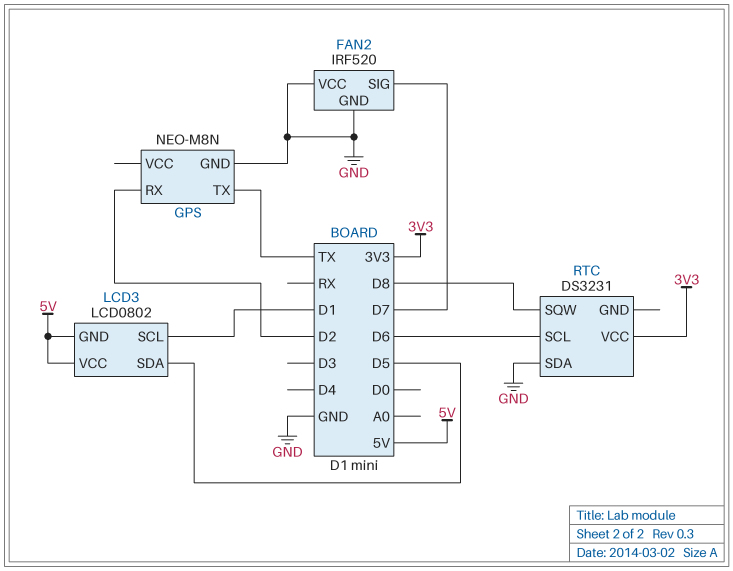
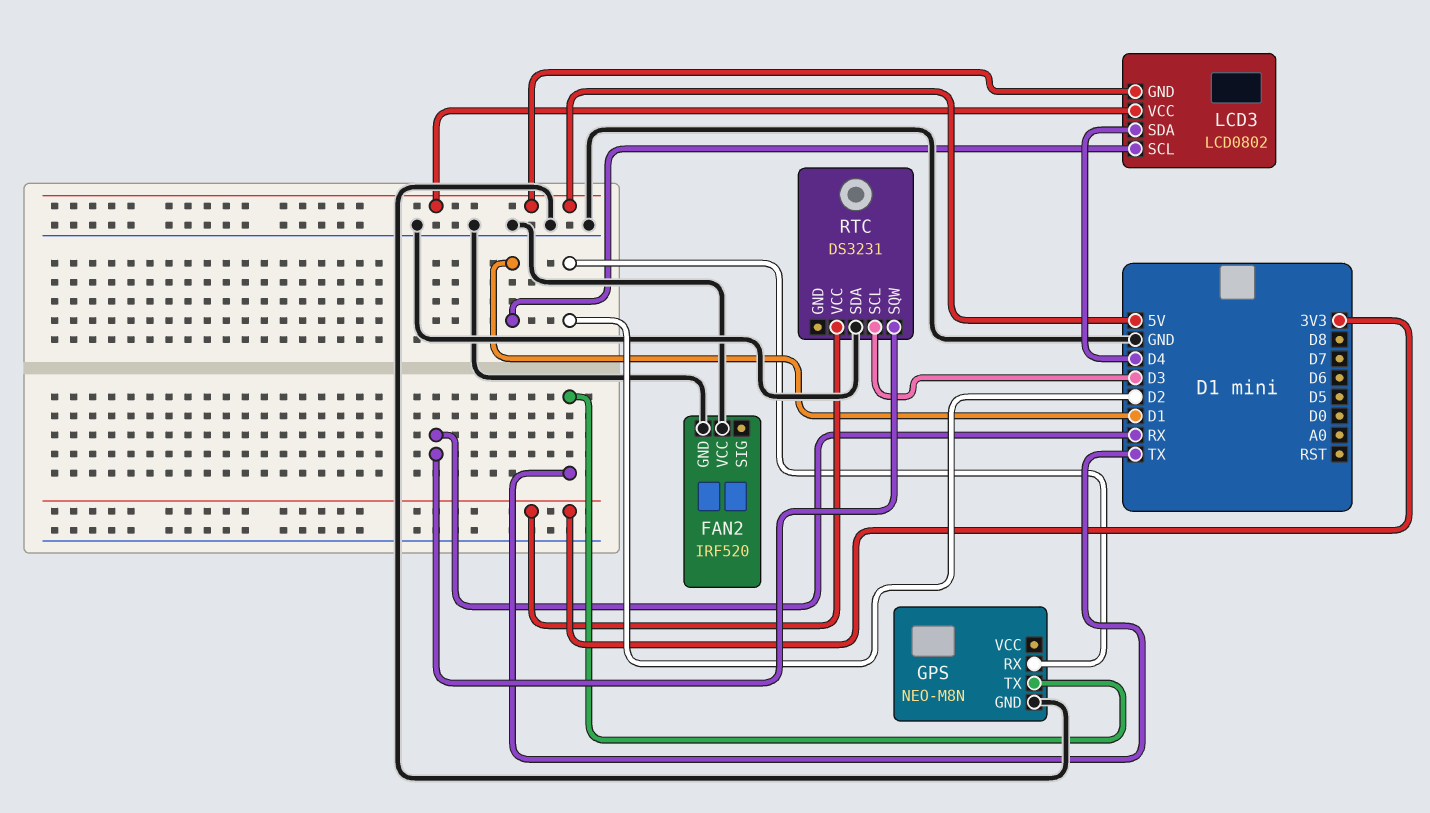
FAN2 pin SIG: D7 -> none
LCD3 pin SDA: D5 -> D4
RTC pin SCL: D6 -> D3
RTC pin SQW: D8 -> RX

